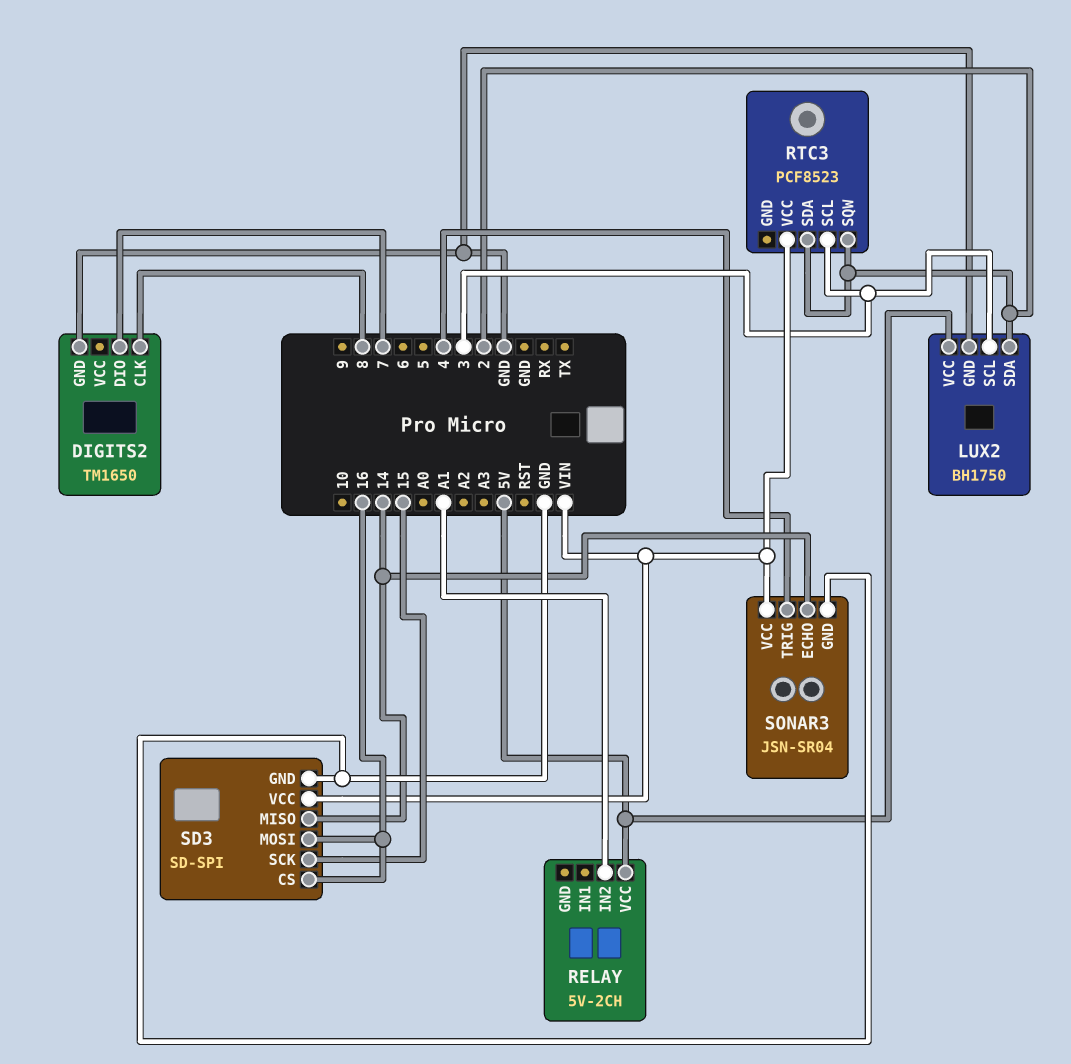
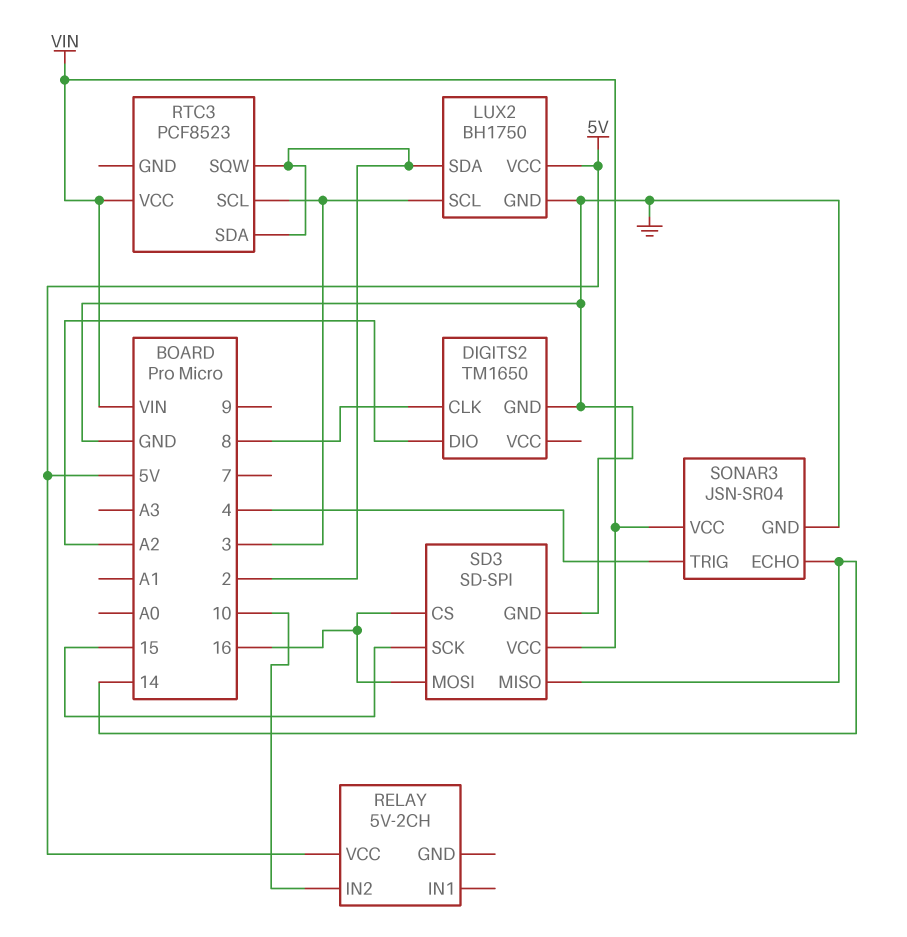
DIGITS2 pin DIO: 7 -> A2
RELAY pin IN2: A1 -> 10

